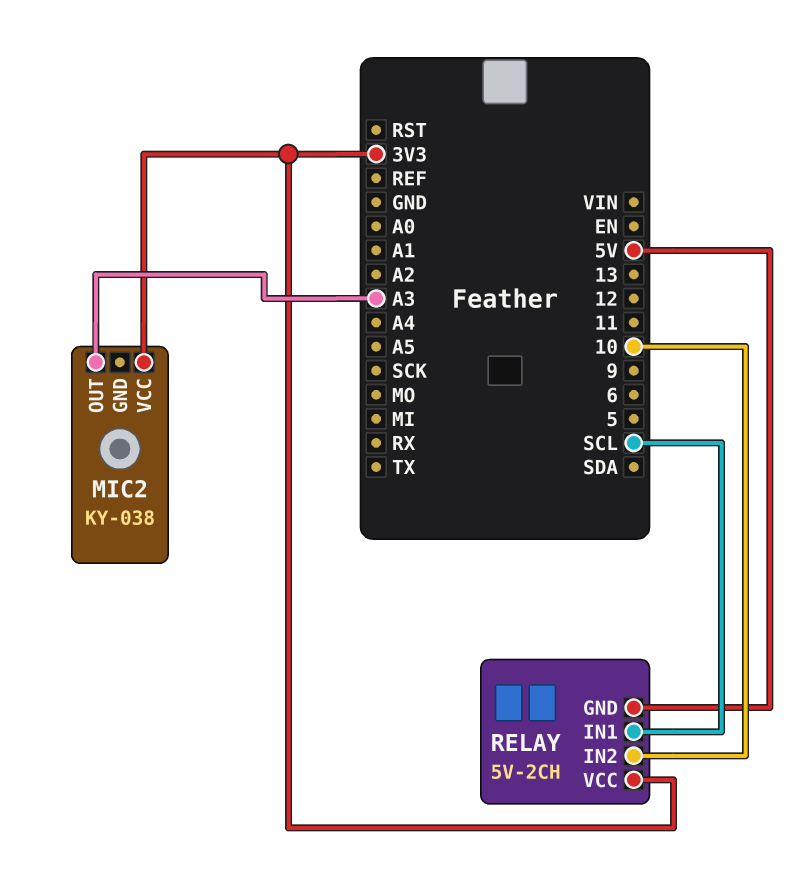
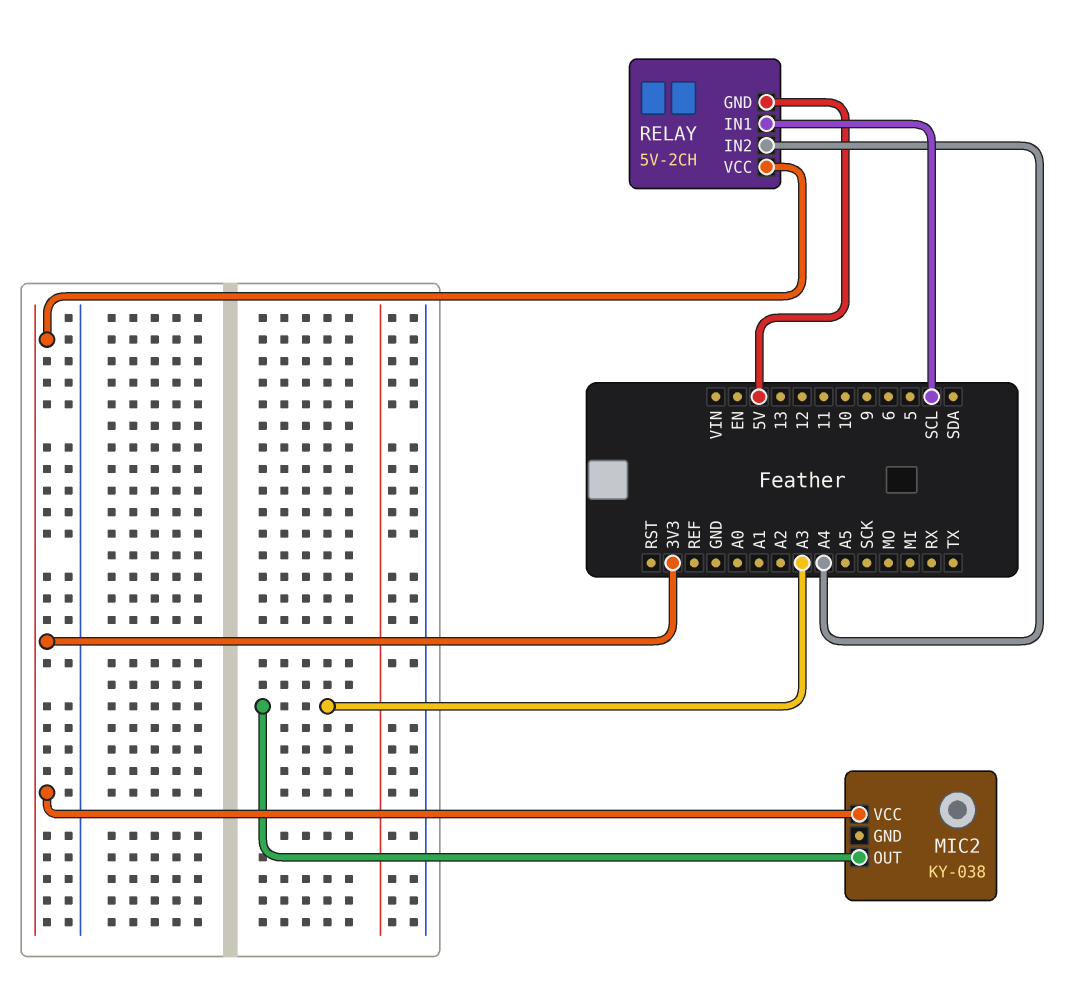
RELAY pin IN2: 10 -> A4

